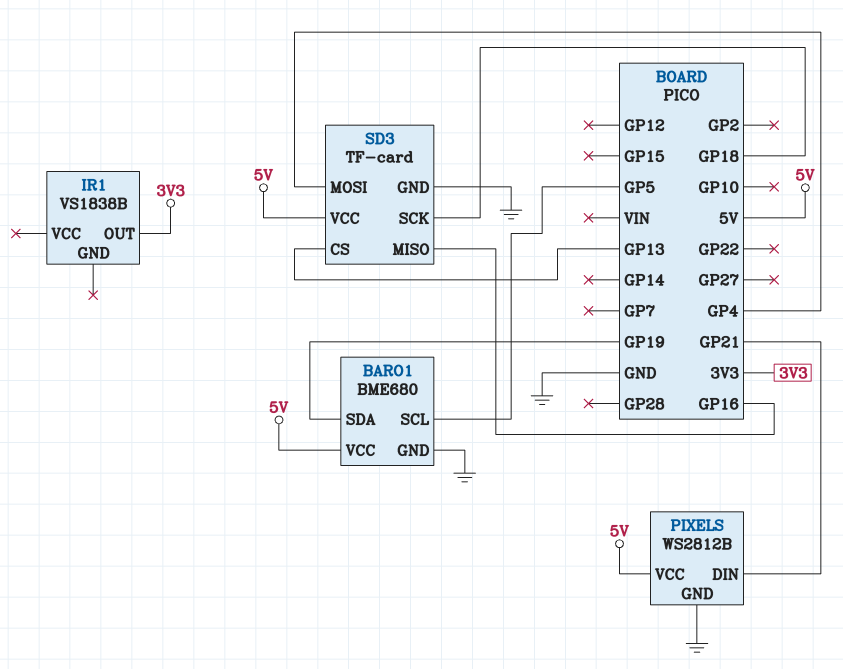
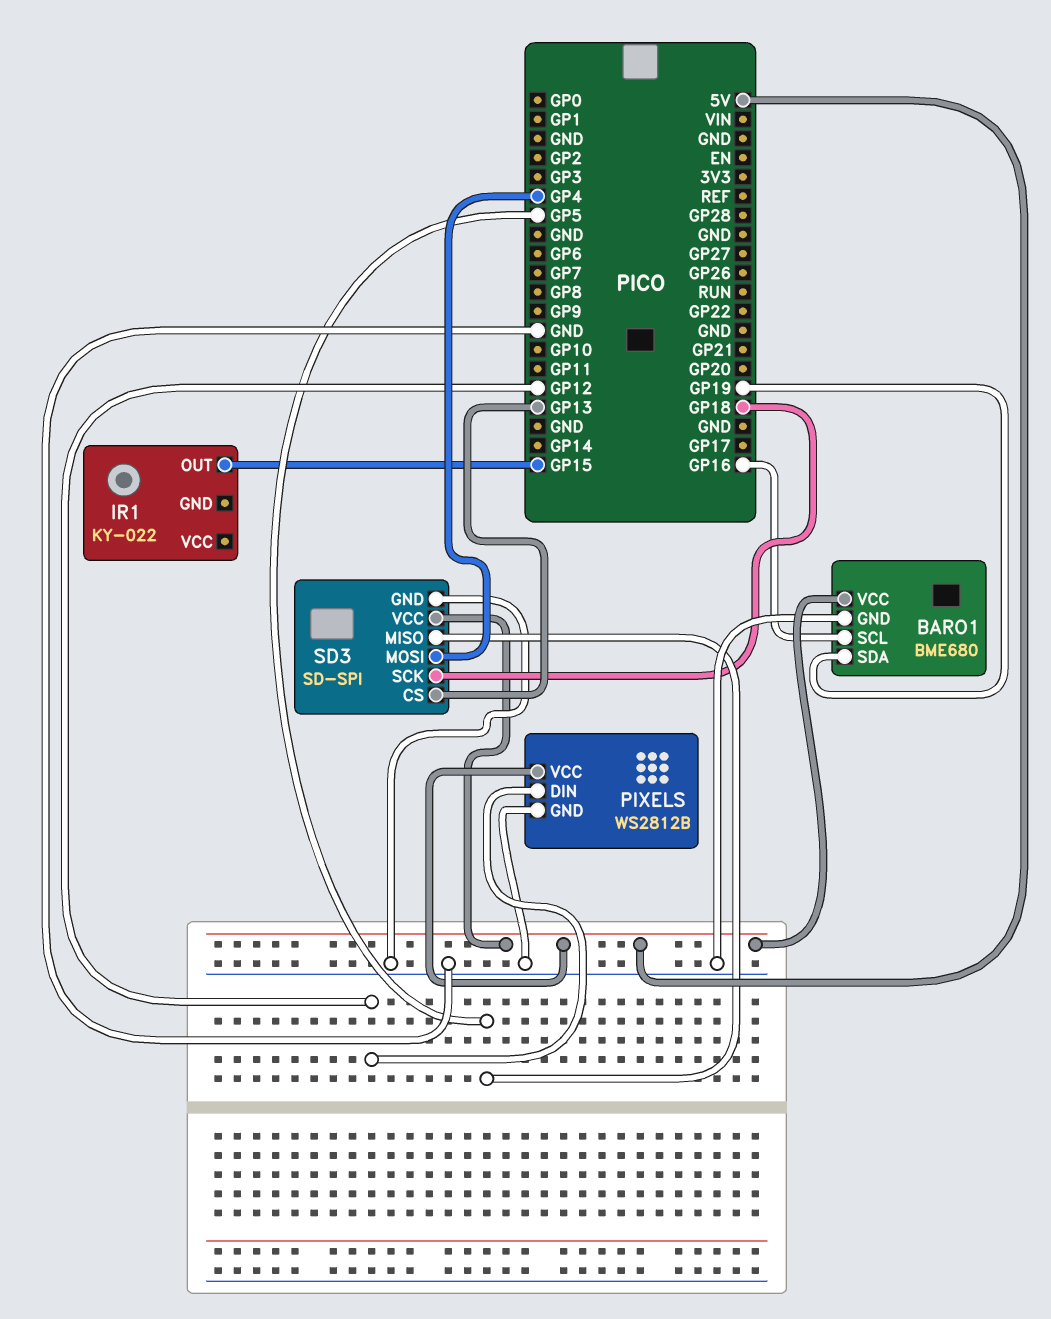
BARO1 pin SCL: GP5 -> GP16
IR1: VS1838B -> KY-022
IR1 pin OUT: 3V3 -> GP15
PIXELS pin DIN: GP21 -> GP12
SD3: TF-card -> SD-SPI
SD3 pin MISO: GP16 -> GP5

